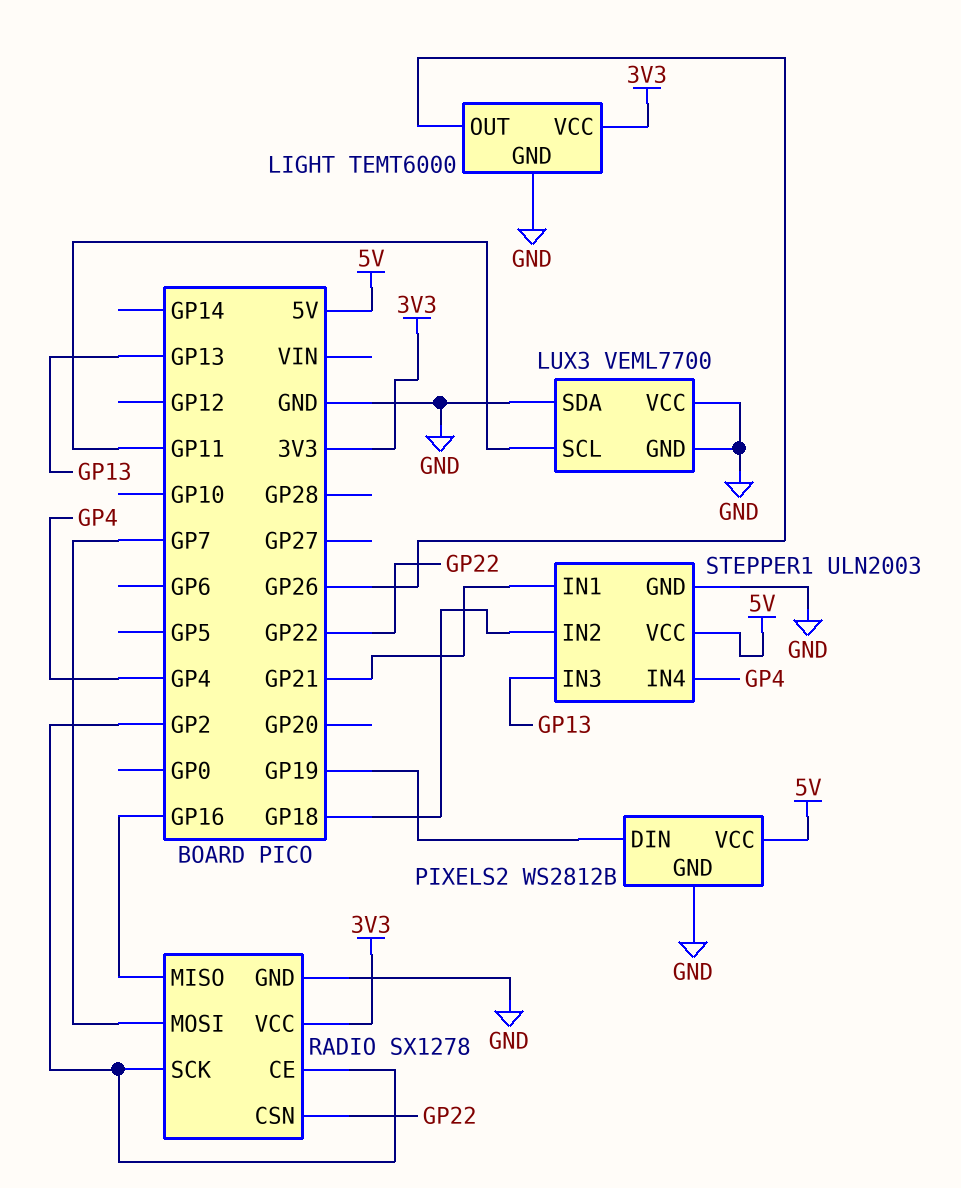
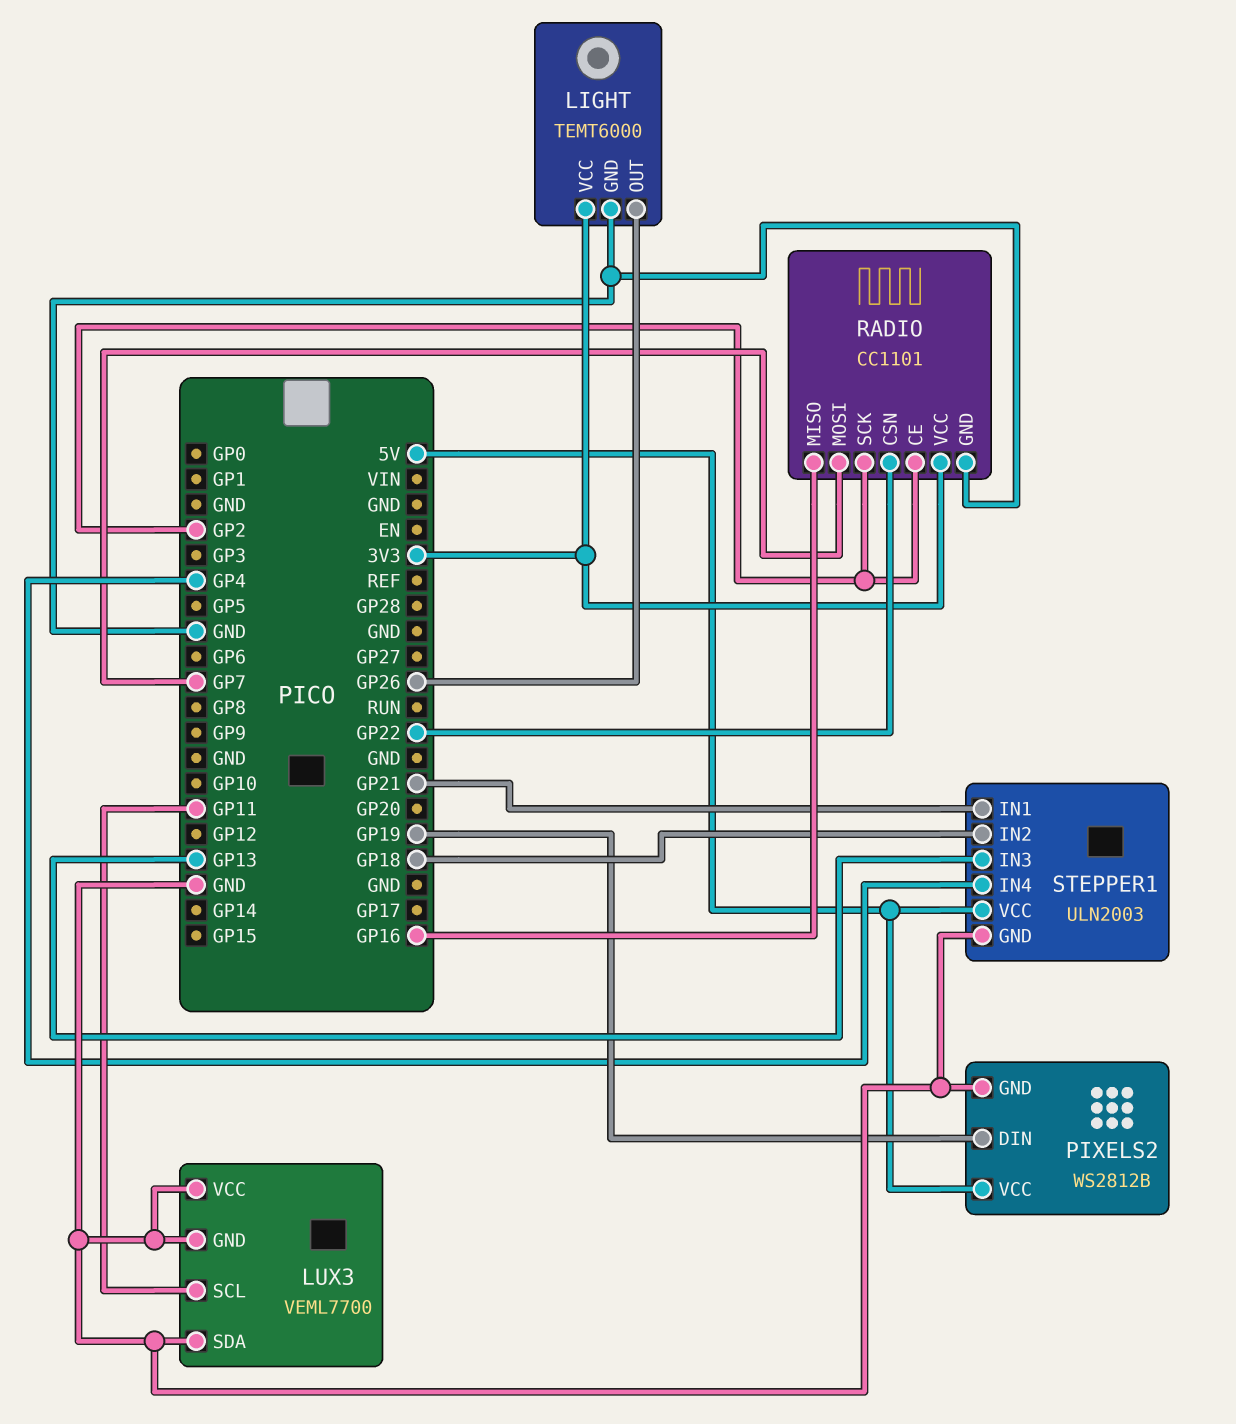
RADIO: SX1278 -> CC1101

